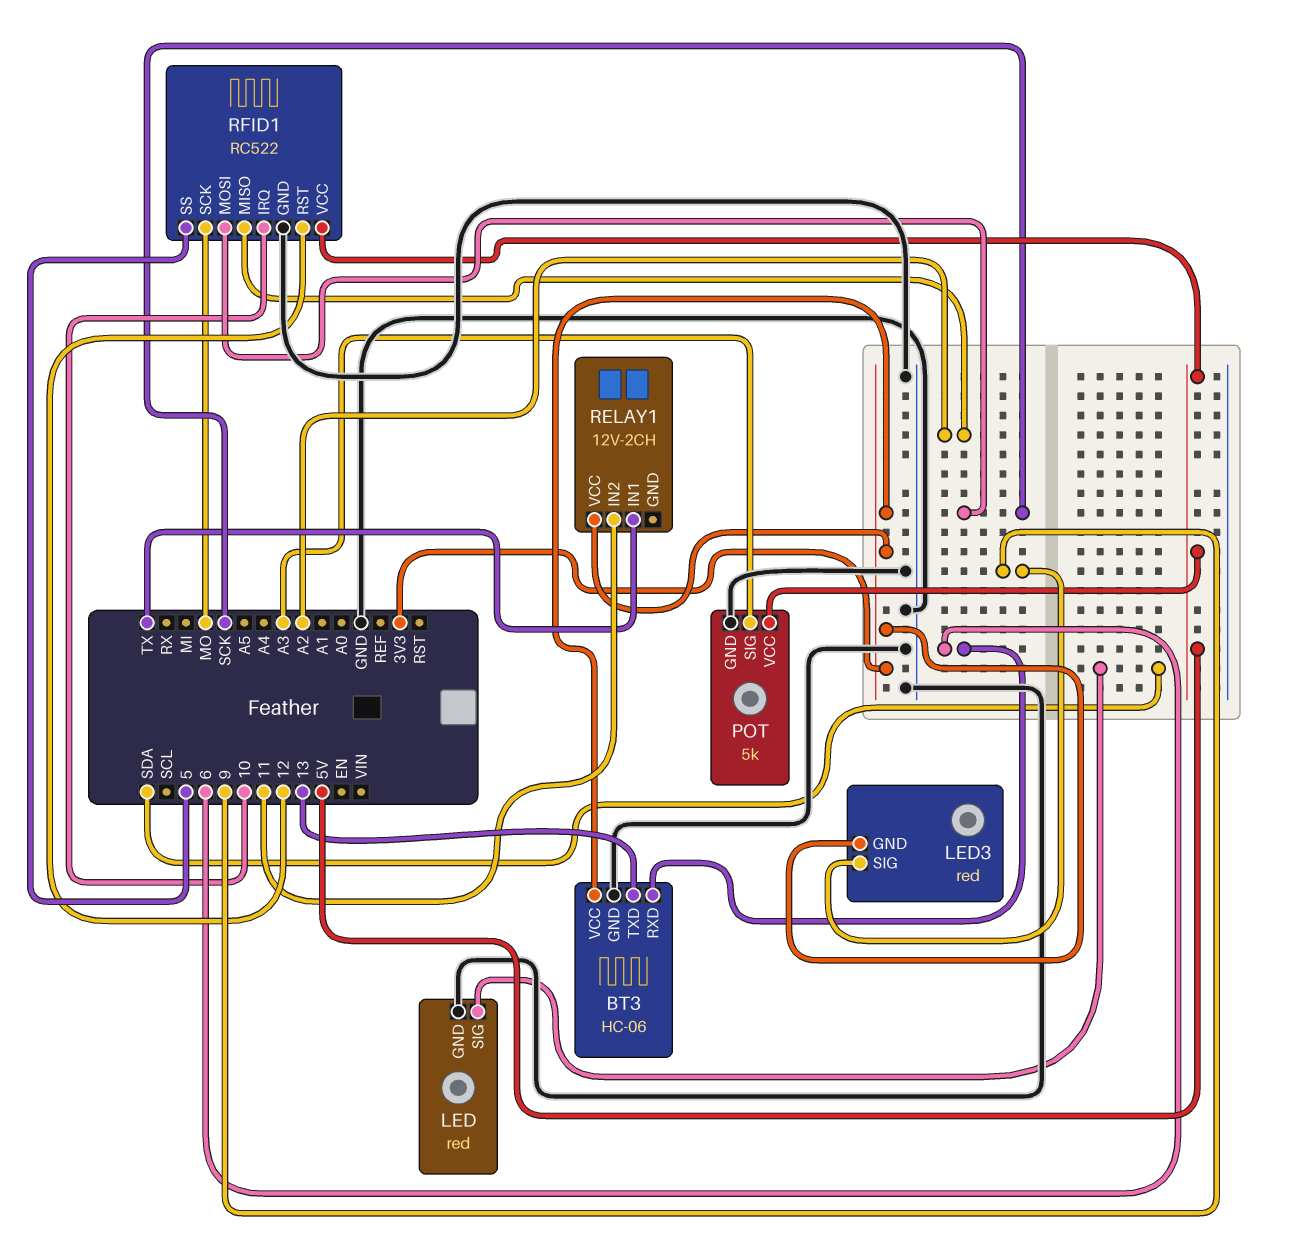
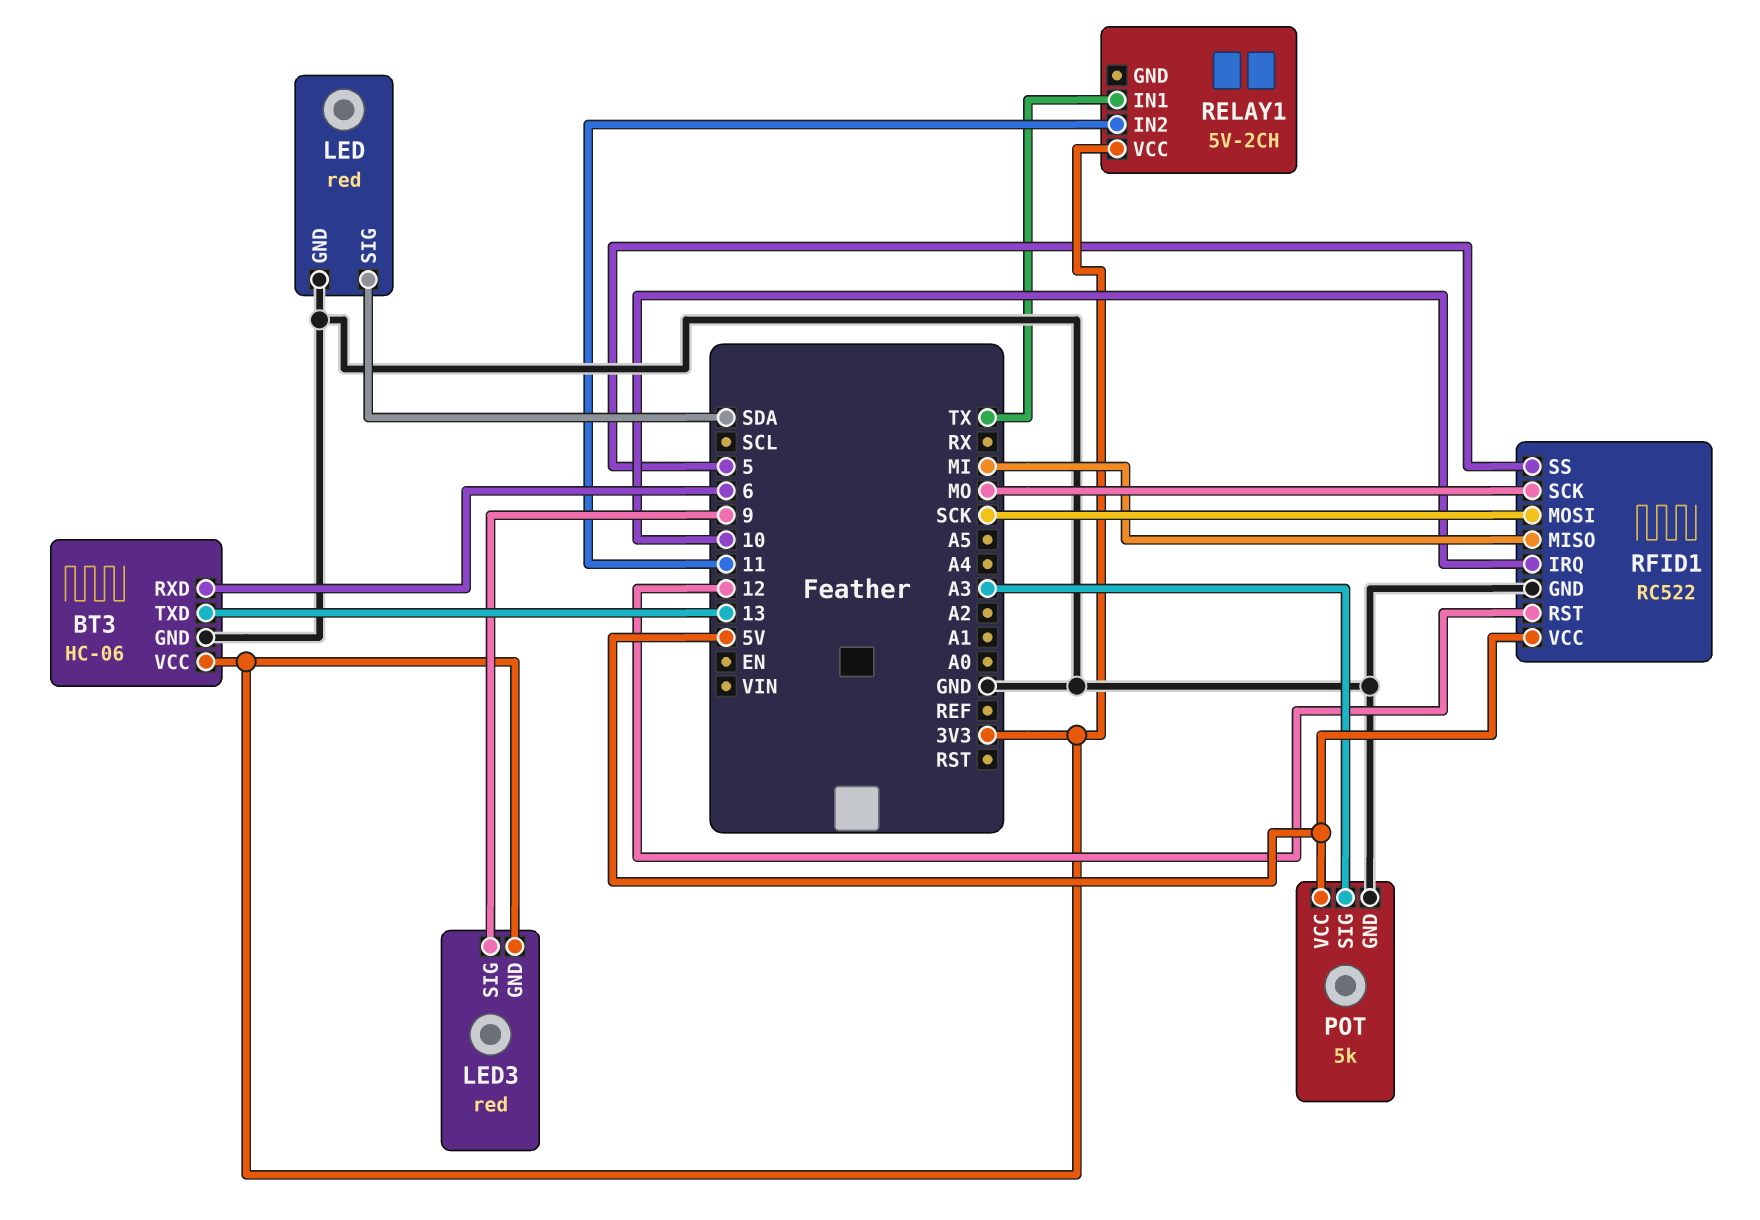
RELAY1: 12V-2CH -> 5V-2CH
RFID1 pin MISO: A2 -> MI

